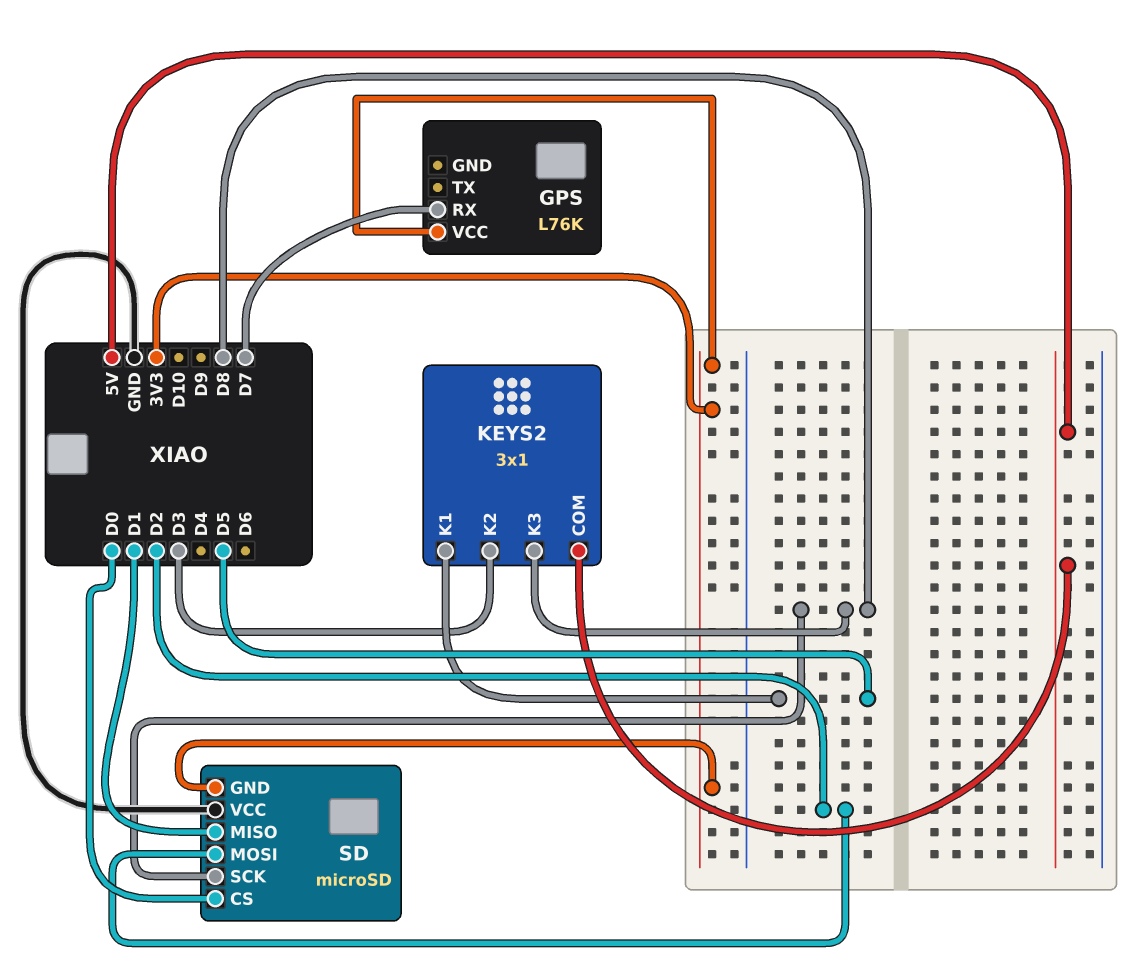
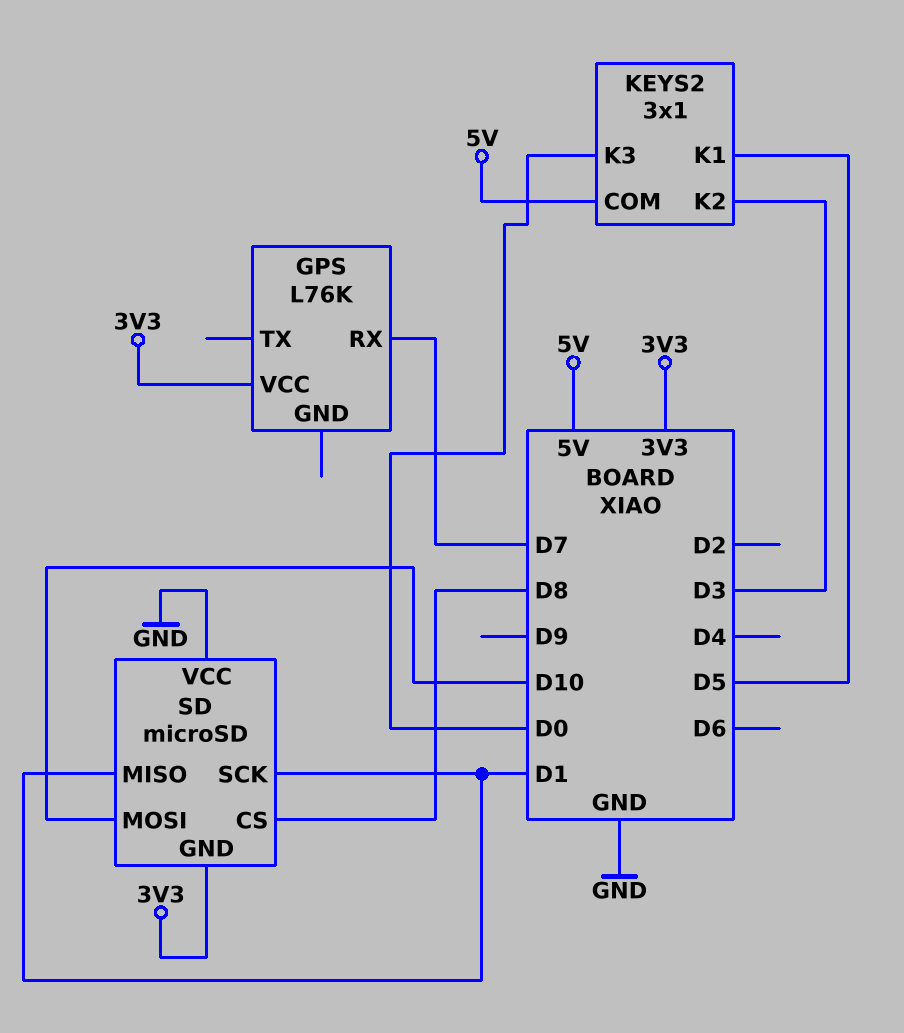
KEYS2 pin K3: D8 -> D0
SD pin CS: D0 -> D8
SD pin MOSI: D2 -> D10
SD pin SCK: D8 -> D1

